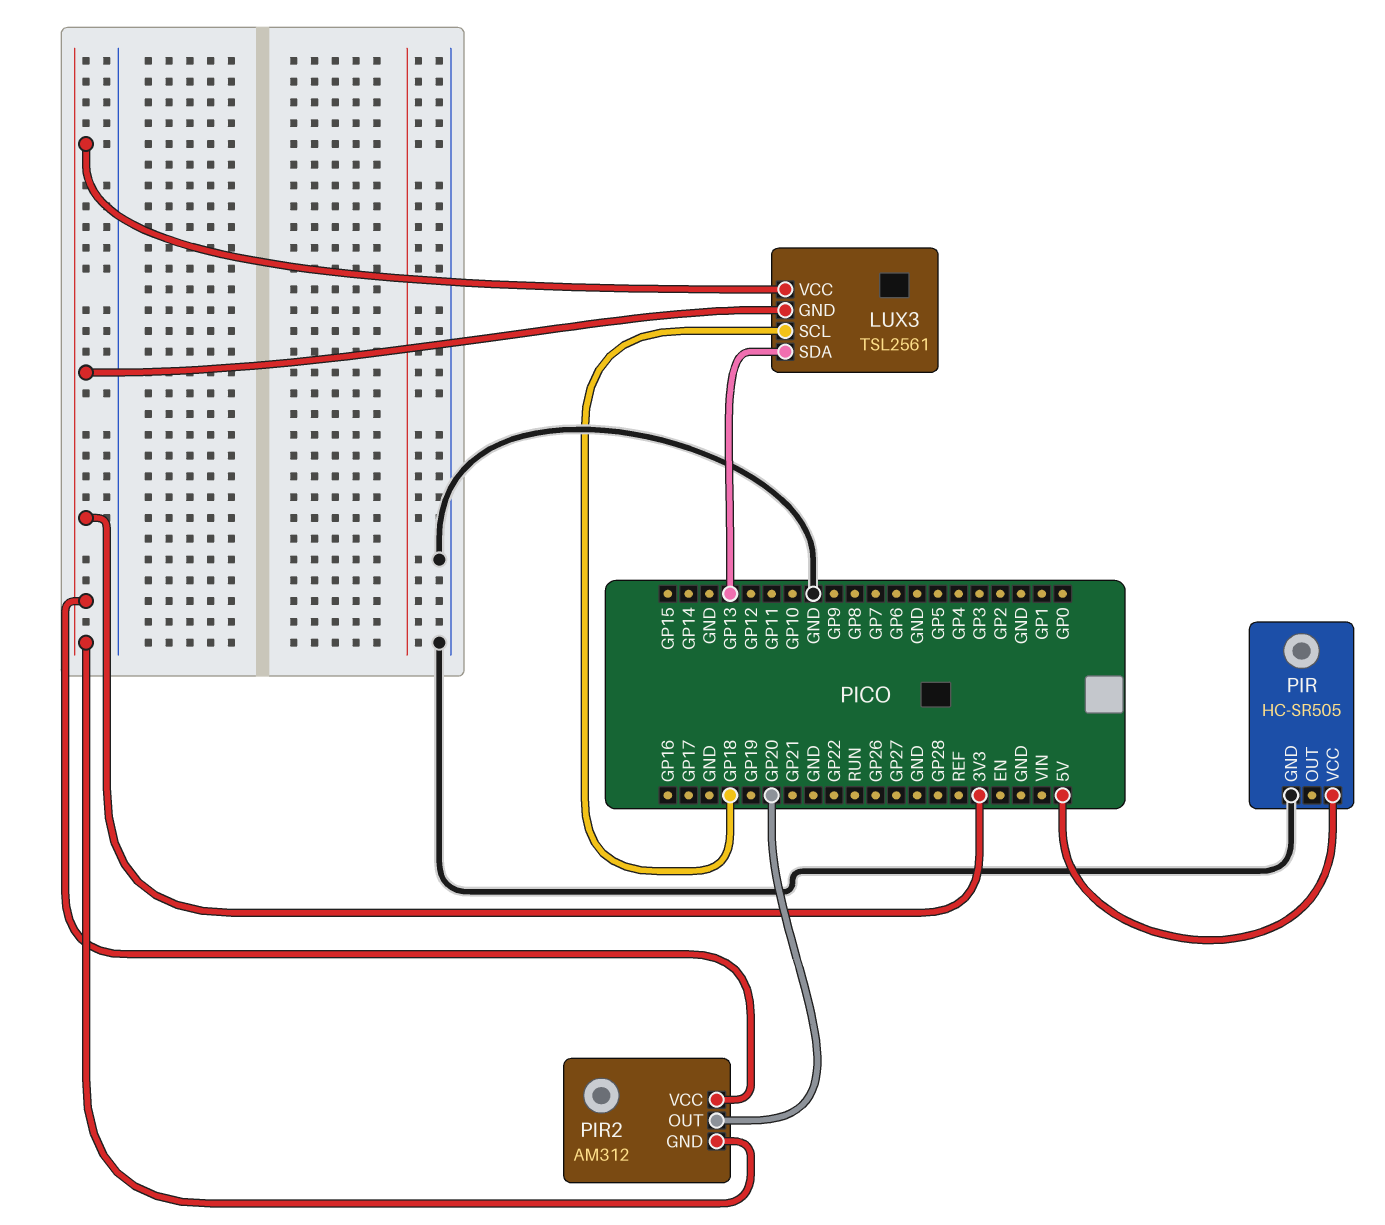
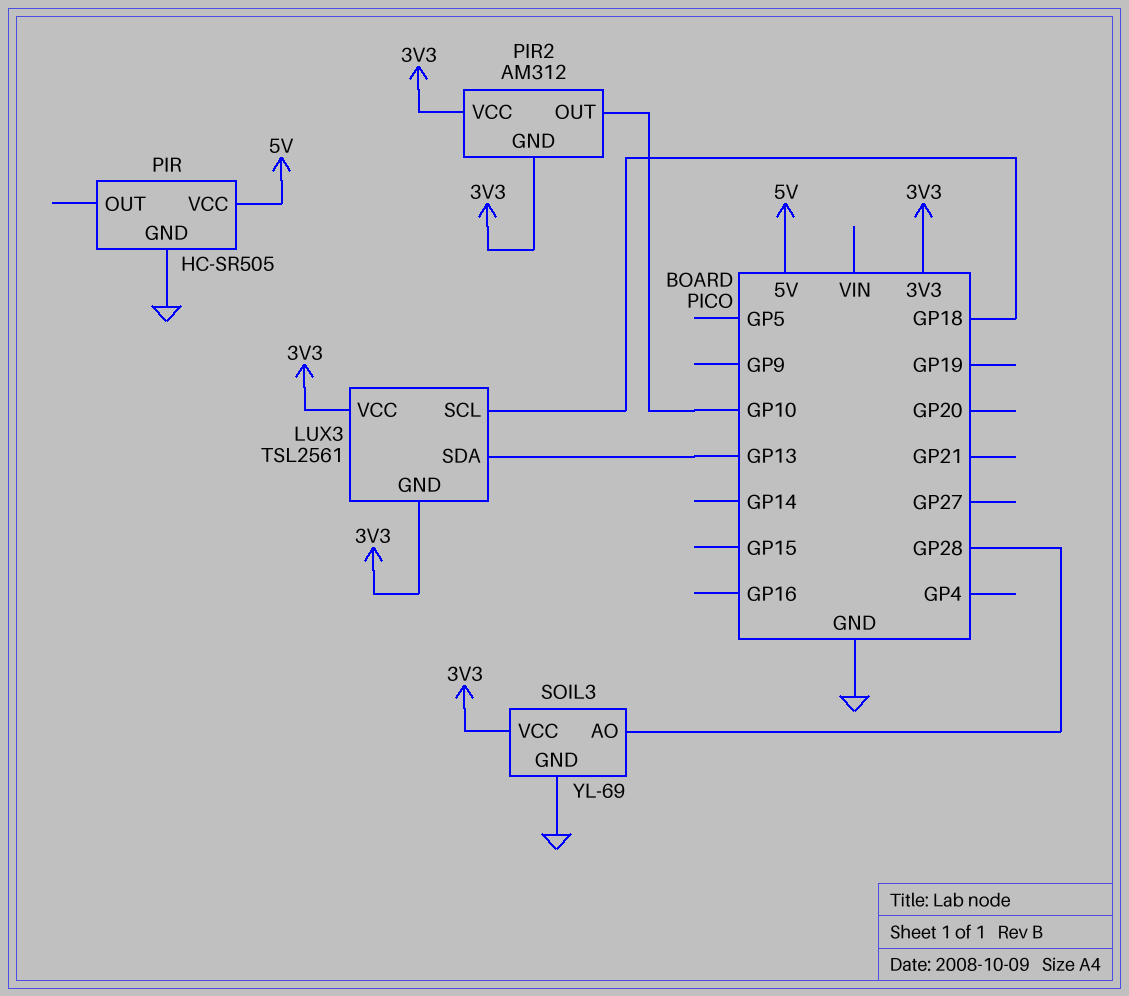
PIR2 pin OUT: GP20 -> GP10
SOIL3: none -> YL-69
SOIL3 pin AO: none -> GP28
SOIL3 pin GND: none -> GND
SOIL3 pin VCC: none -> 3V3

